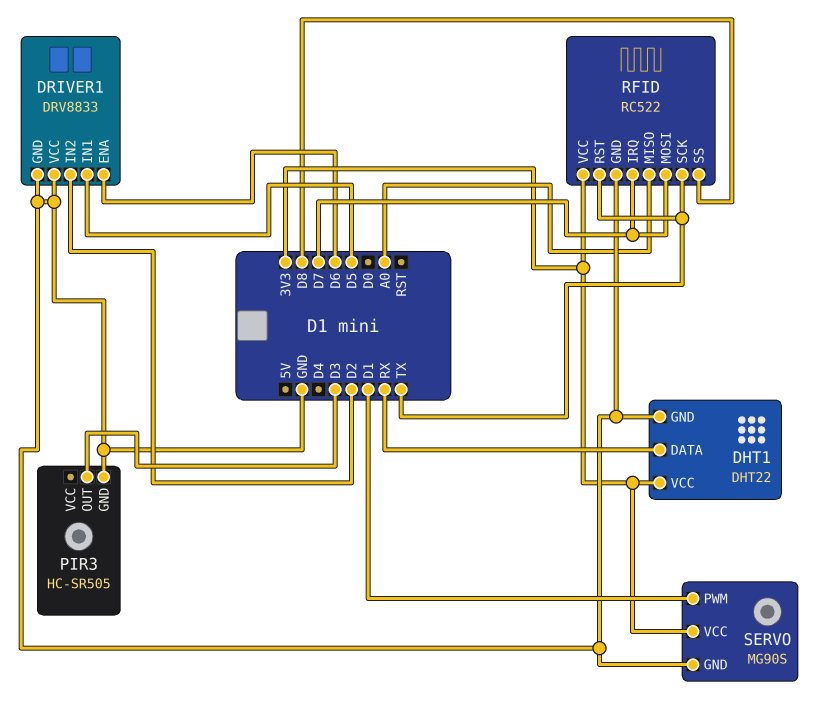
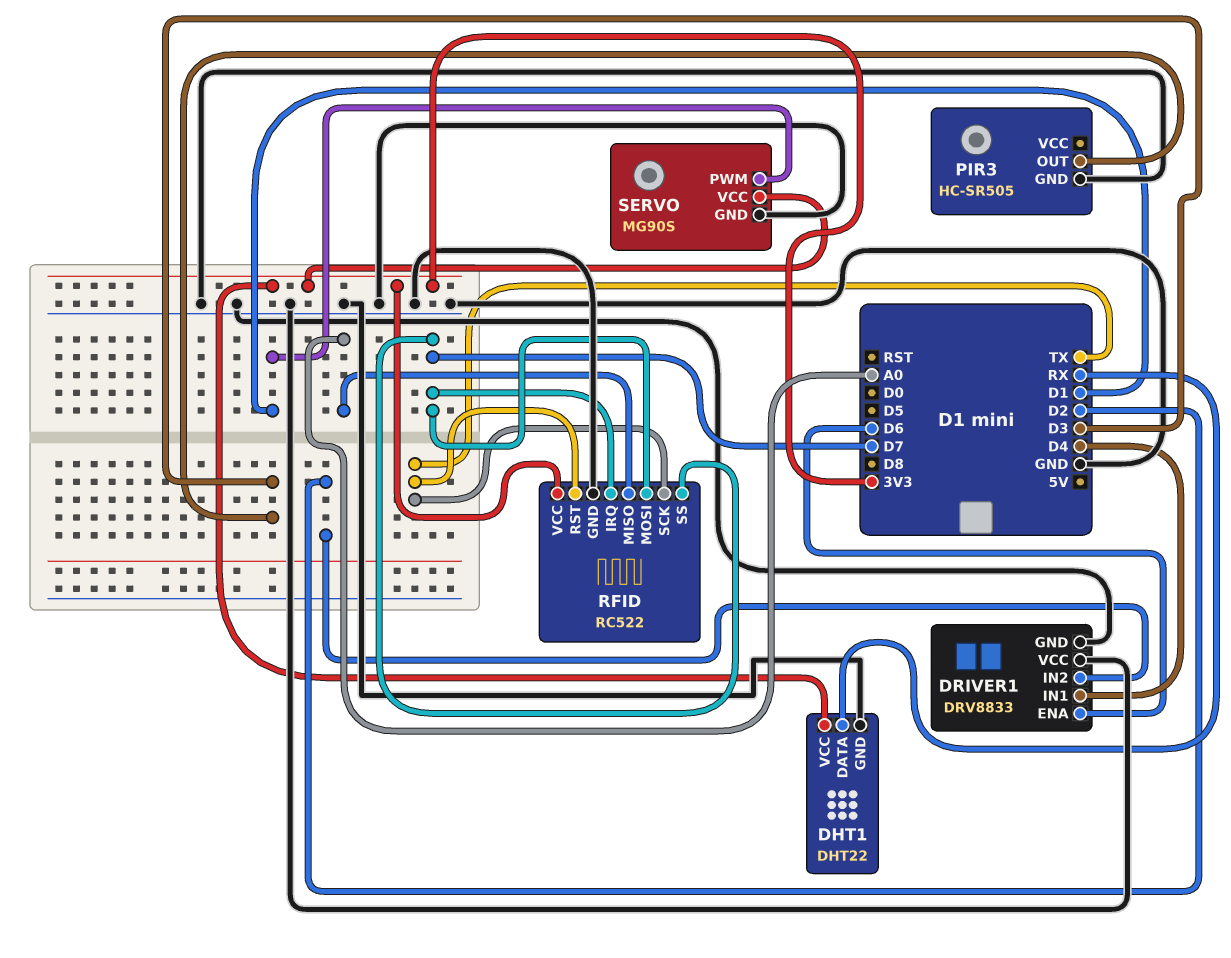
DRIVER1 pin IN1: D5 -> D4
RFID pin SS: D8 -> D7

